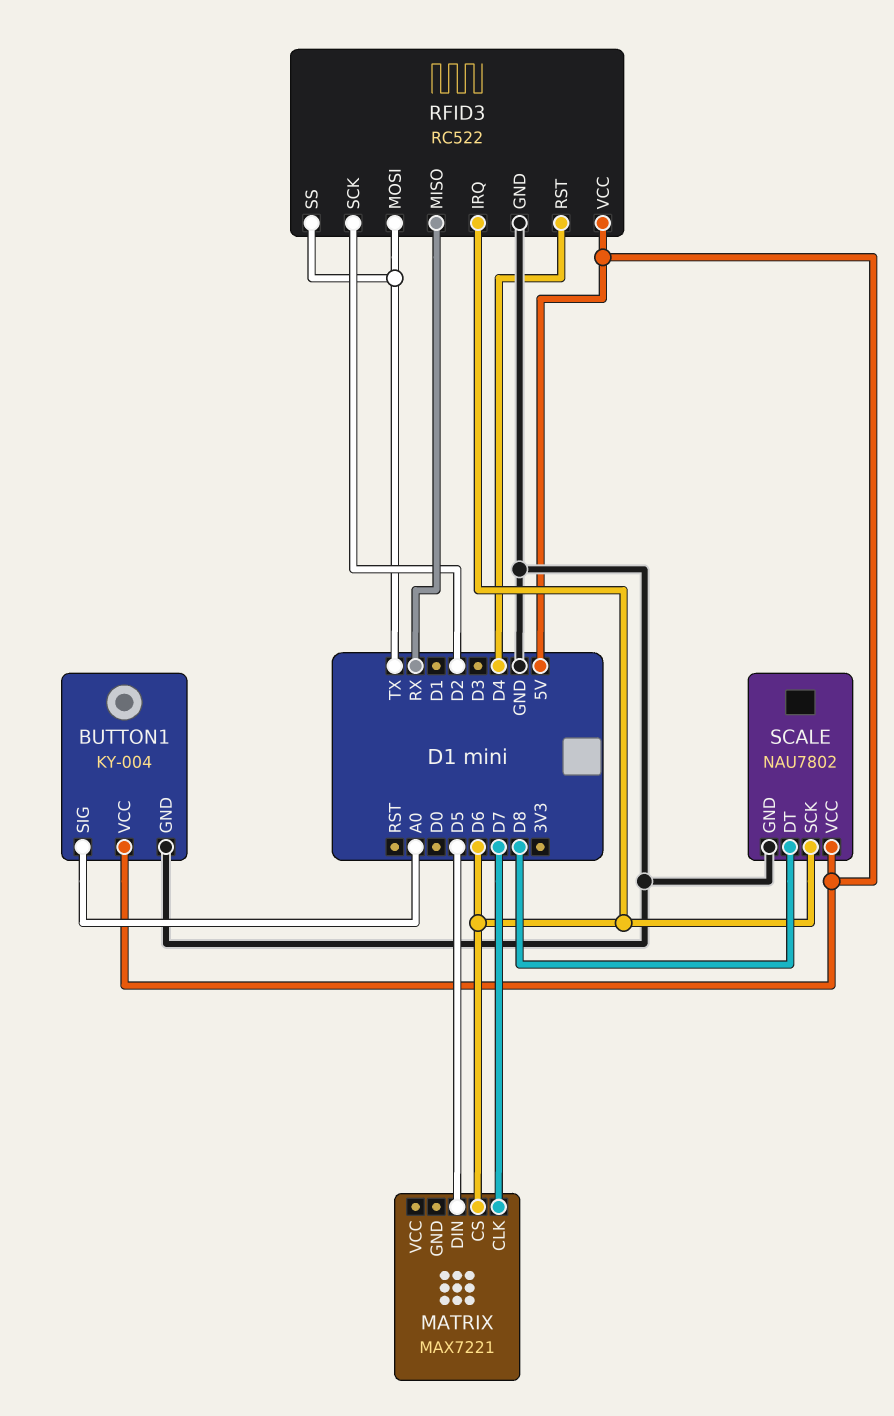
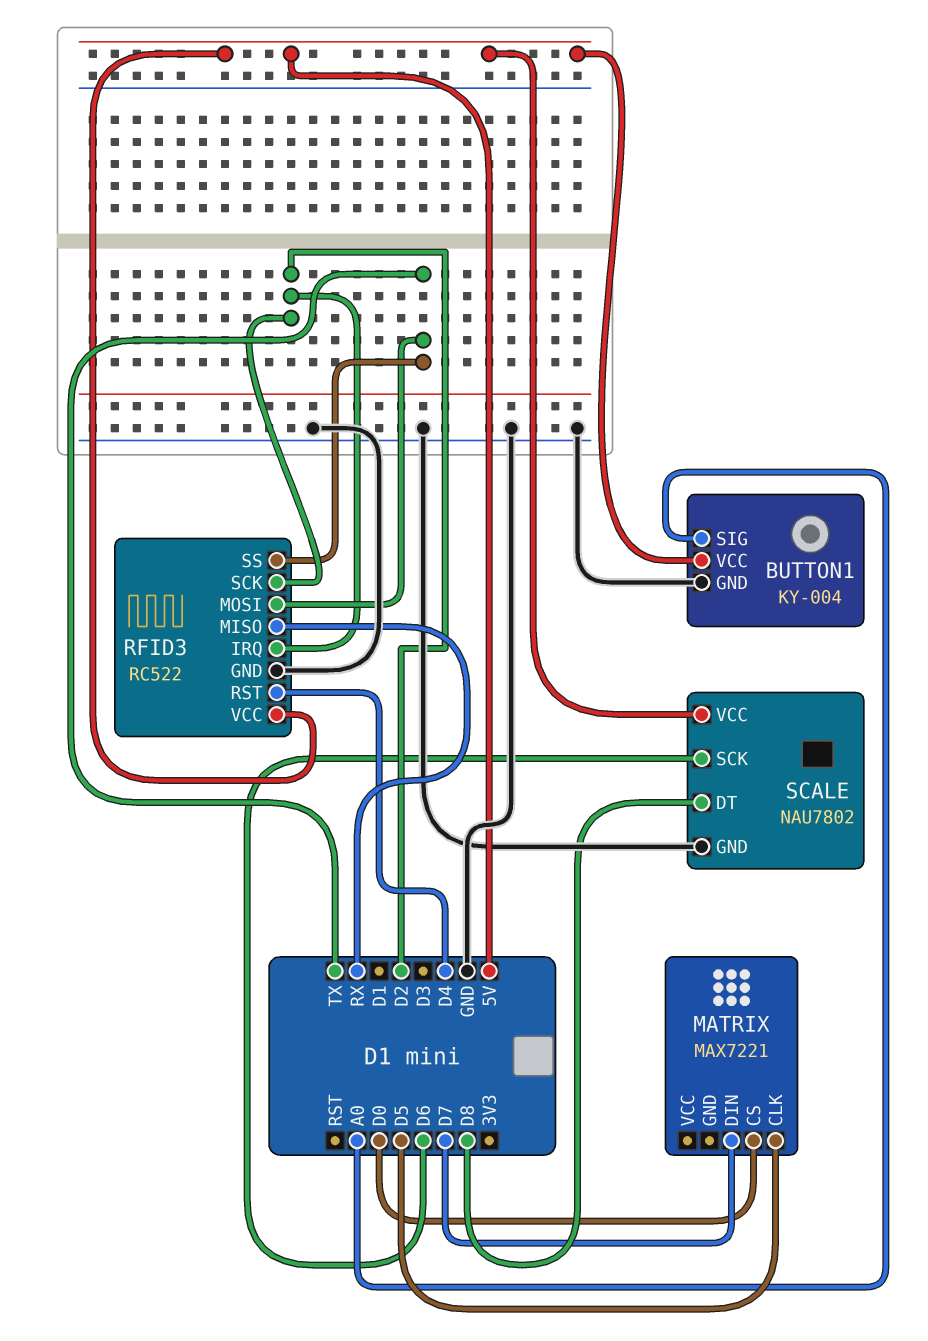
MATRIX pin CLK: D7 -> D5
MATRIX pin CS: D6 -> D0
MATRIX pin DIN: D5 -> D7
RFID3 pin IRQ: D6 -> D2

